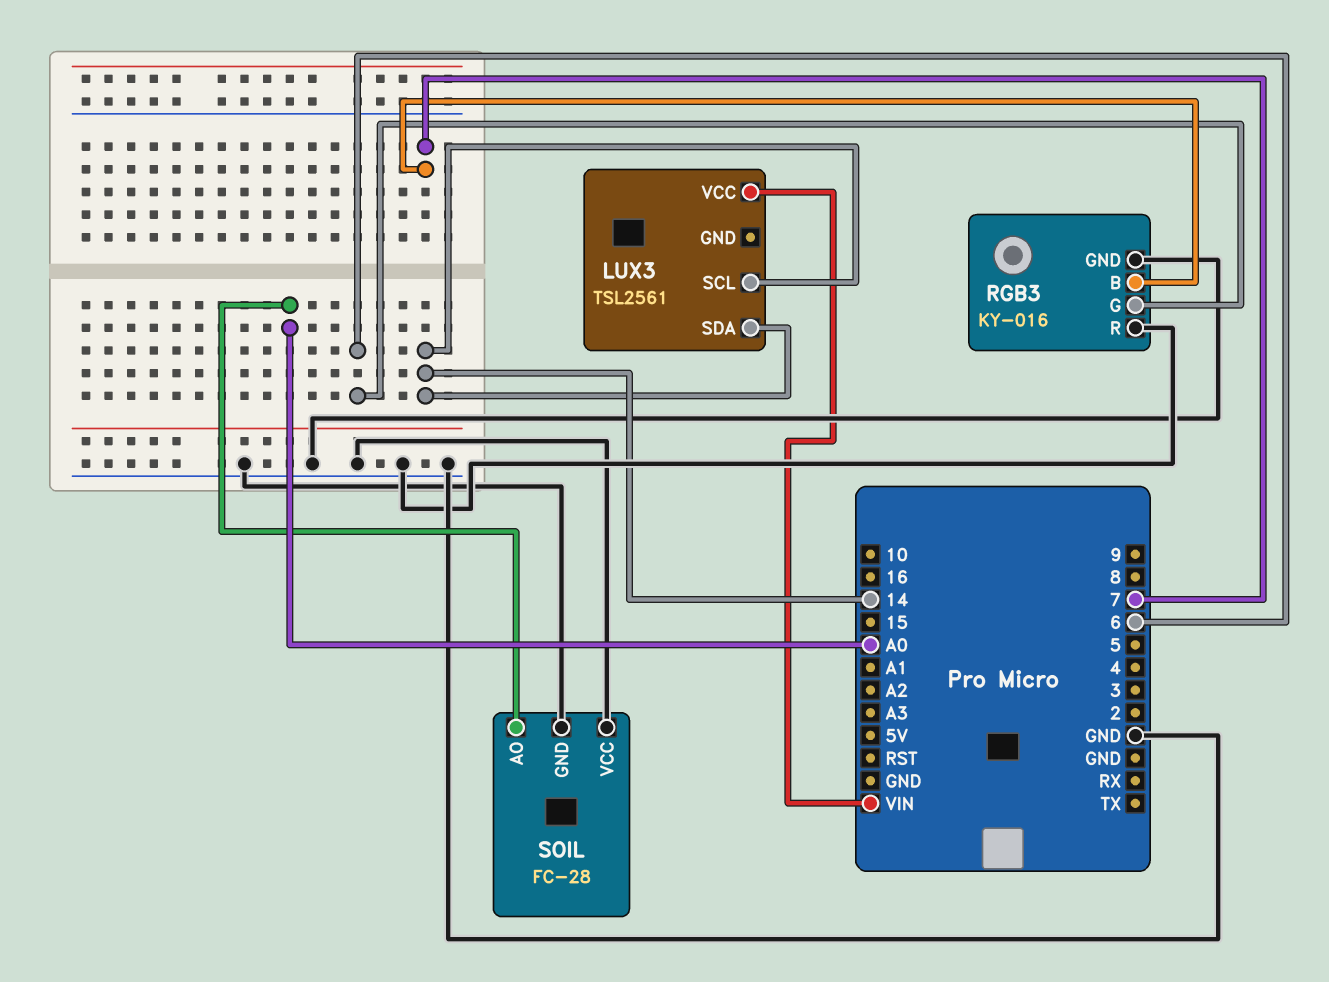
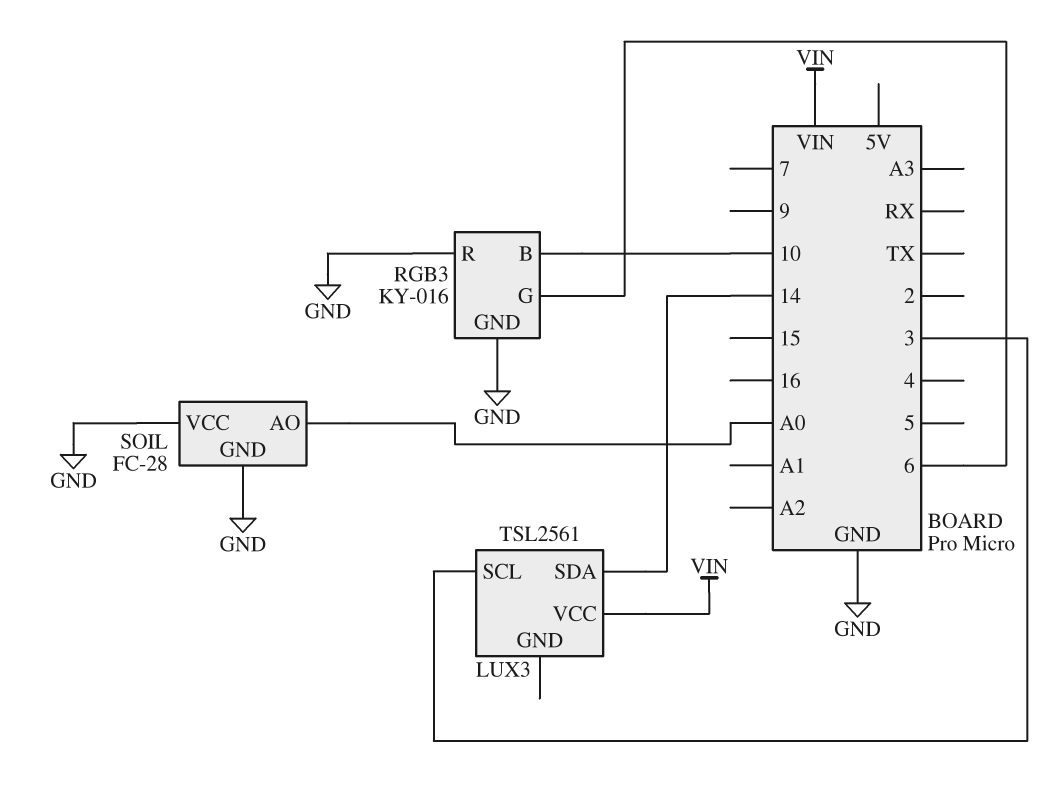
LUX3 pin SCL: 14 -> 3
RGB3 pin B: 7 -> 10

